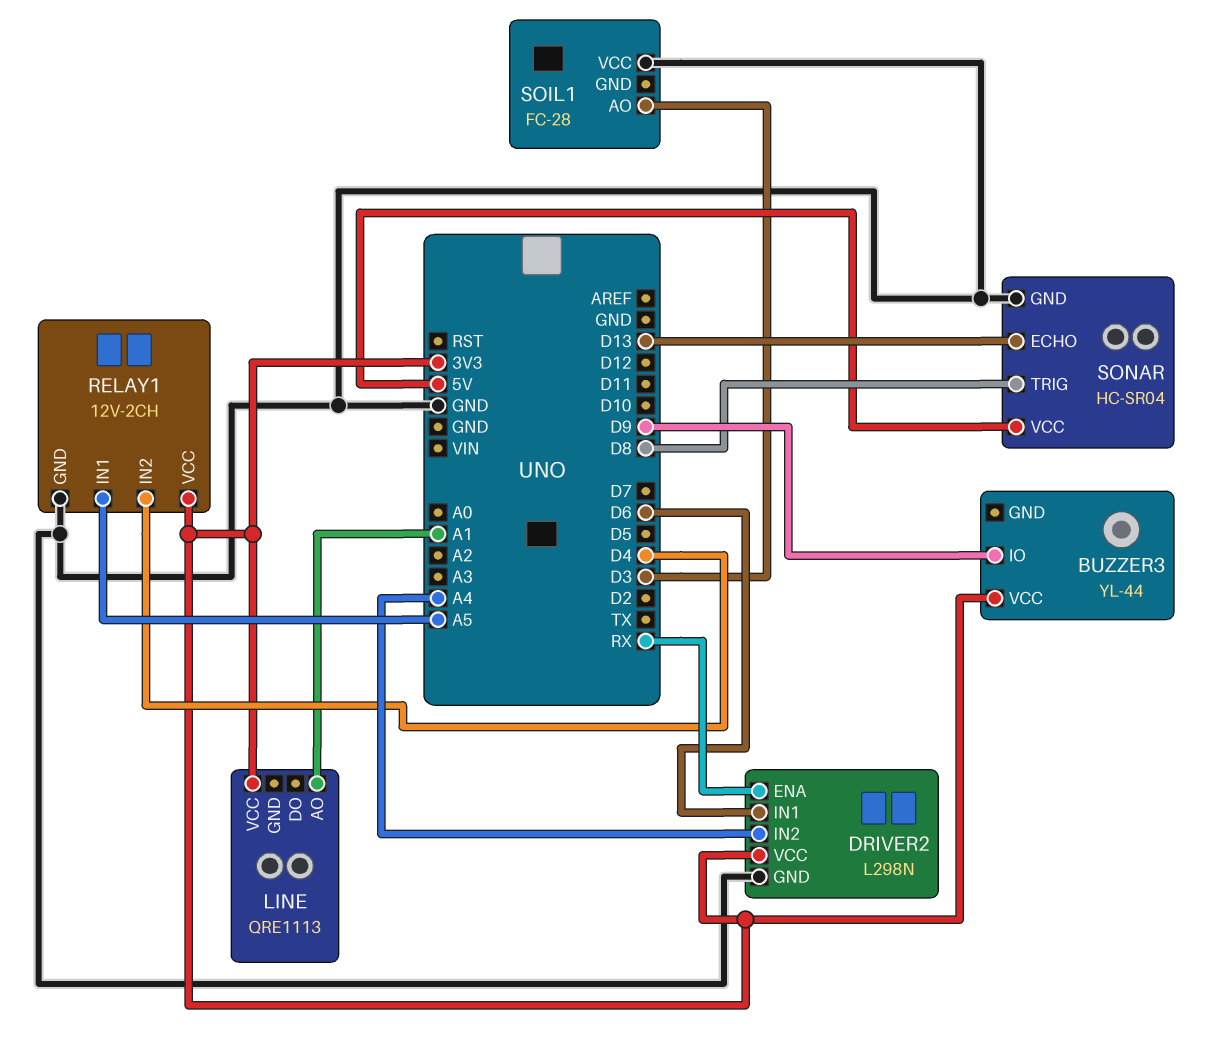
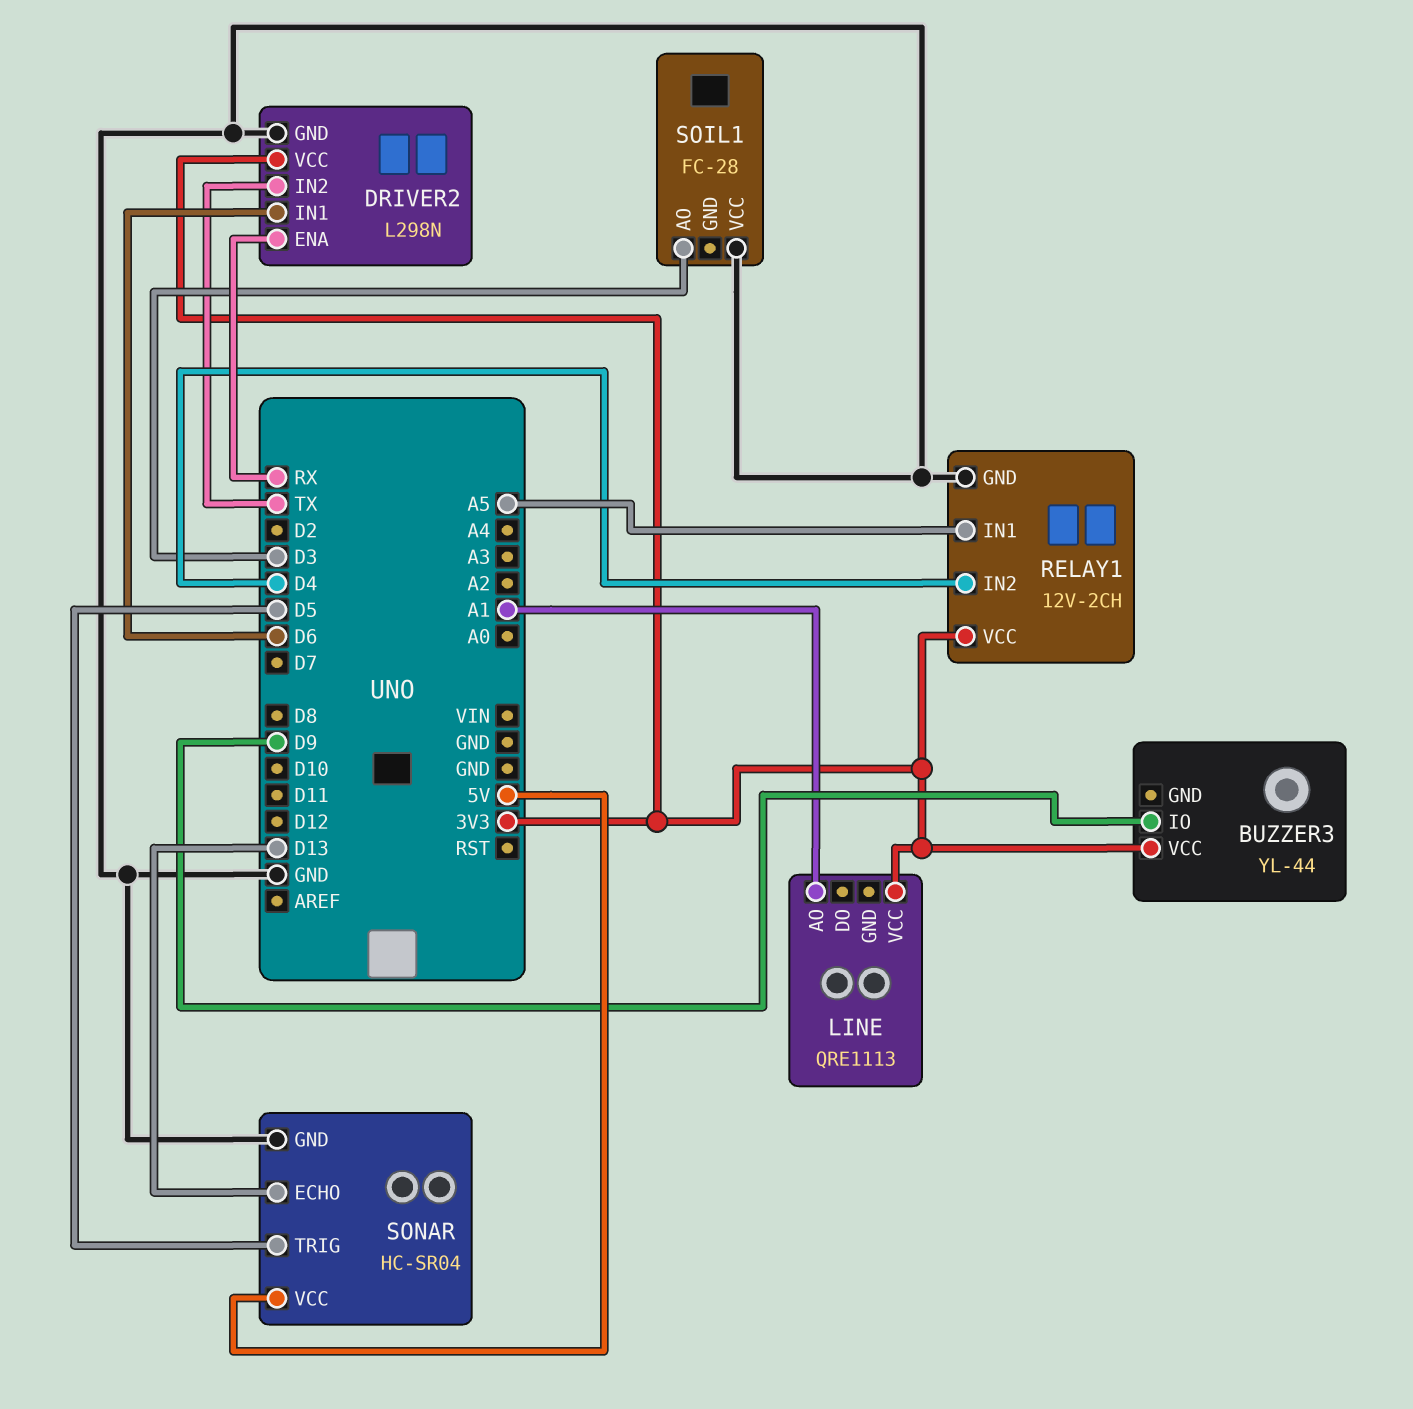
DRIVER2 pin IN2: A4 -> TX
SONAR pin TRIG: D8 -> D5

